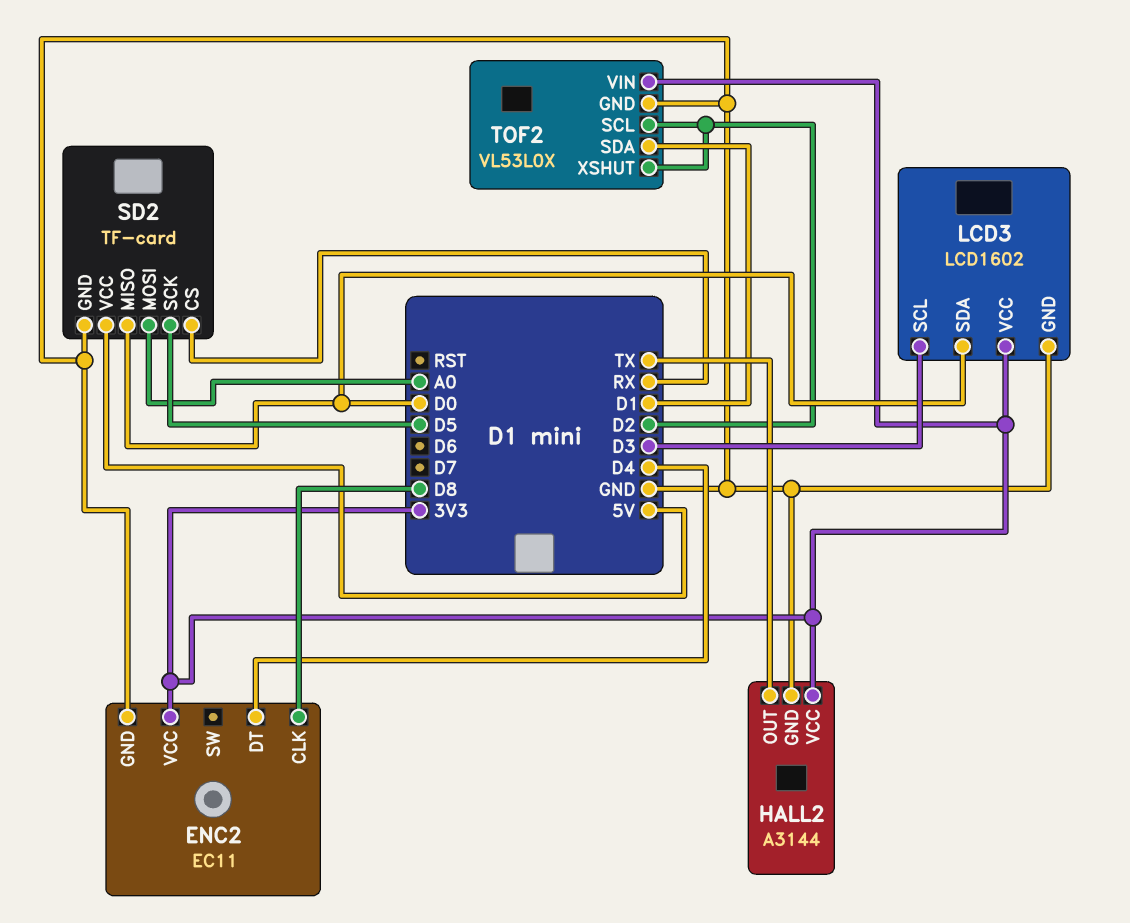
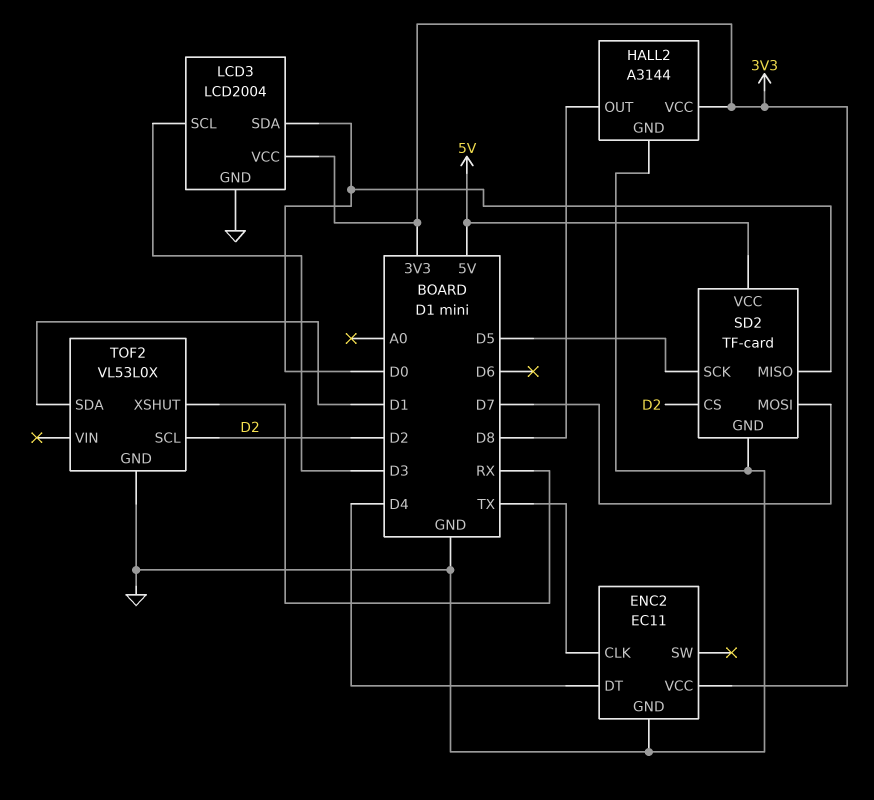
ENC2 pin CLK: D8 -> TX
HALL2 pin OUT: TX -> D8
LCD3: LCD1602 -> LCD2004
SD2 pin CS: RX -> D2
SD2 pin MOSI: A0 -> D7
TOF2 pin VIN: 3V3 -> none
TOF2 pin XSHUT: D2 -> RX

